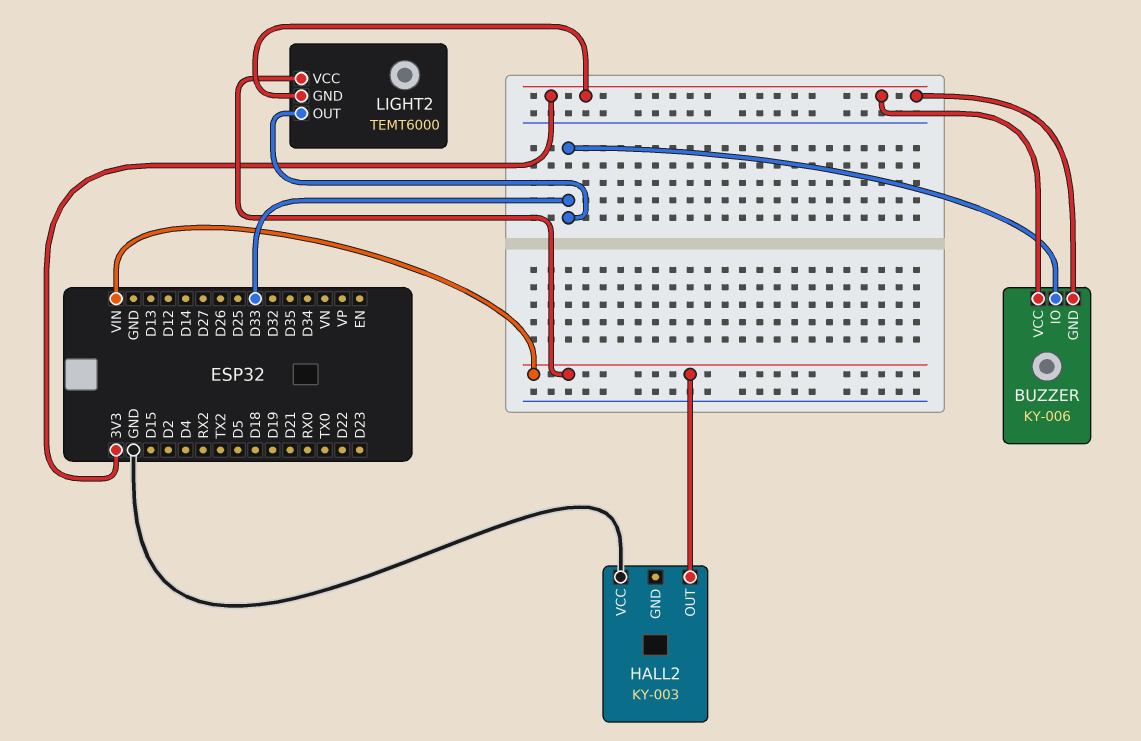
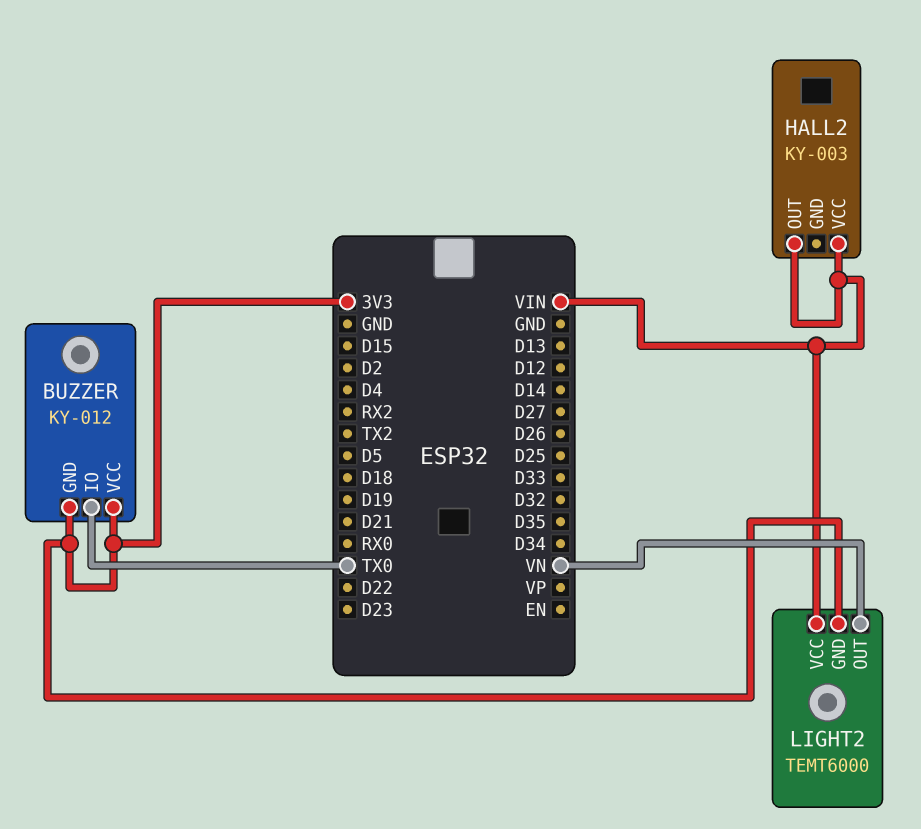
BUZZER: KY-006 -> KY-012
BUZZER pin IO: D33 -> TX0
HALL2 pin VCC: GND -> VIN
LIGHT2 pin OUT: D33 -> VN

